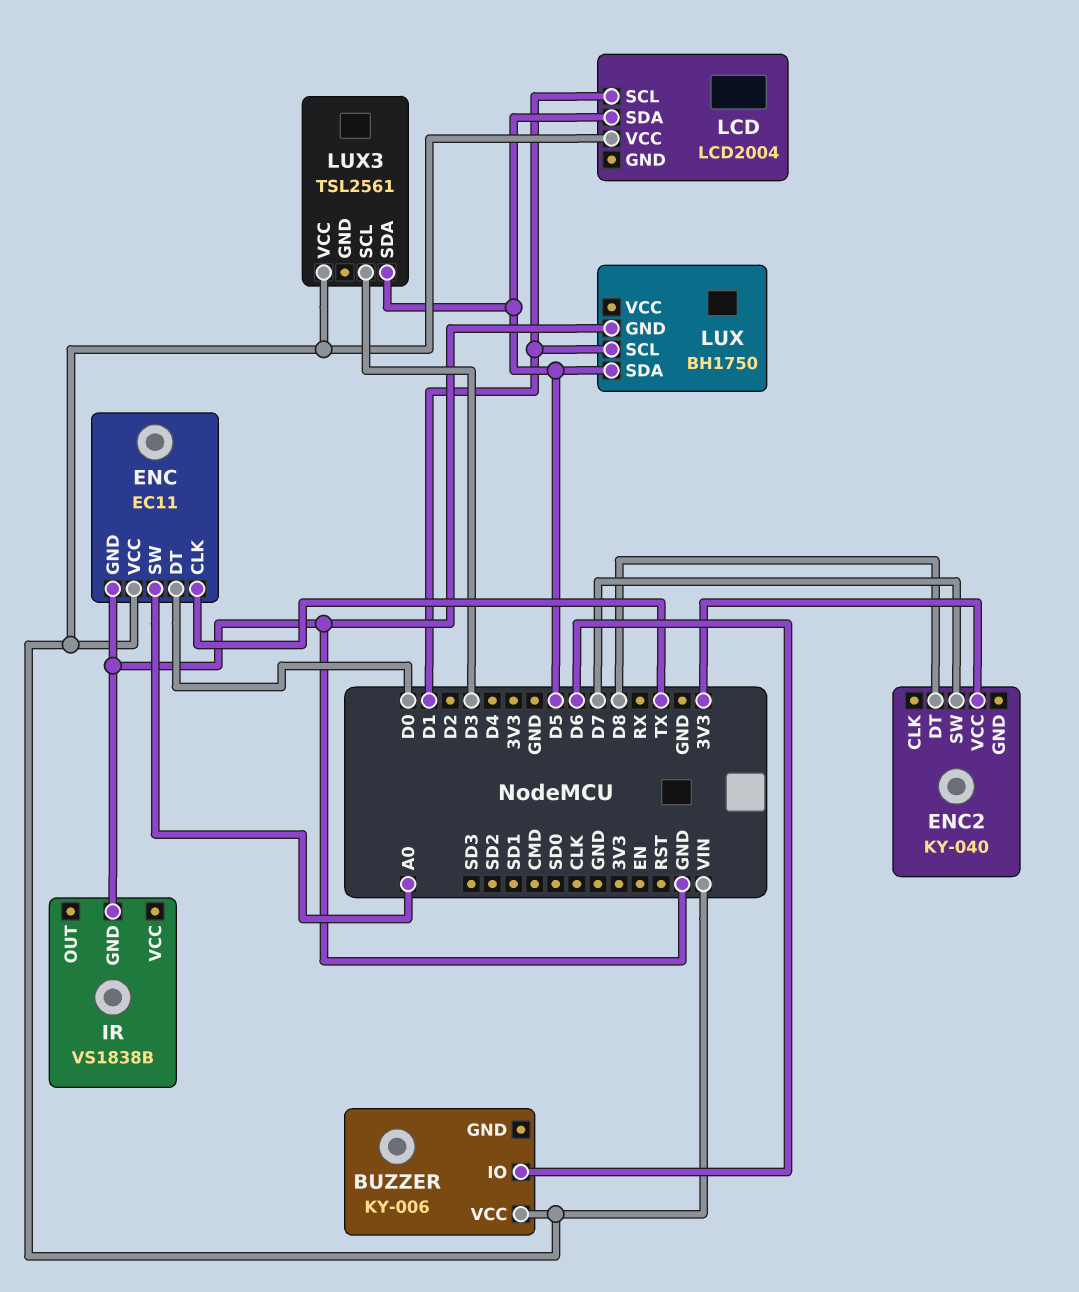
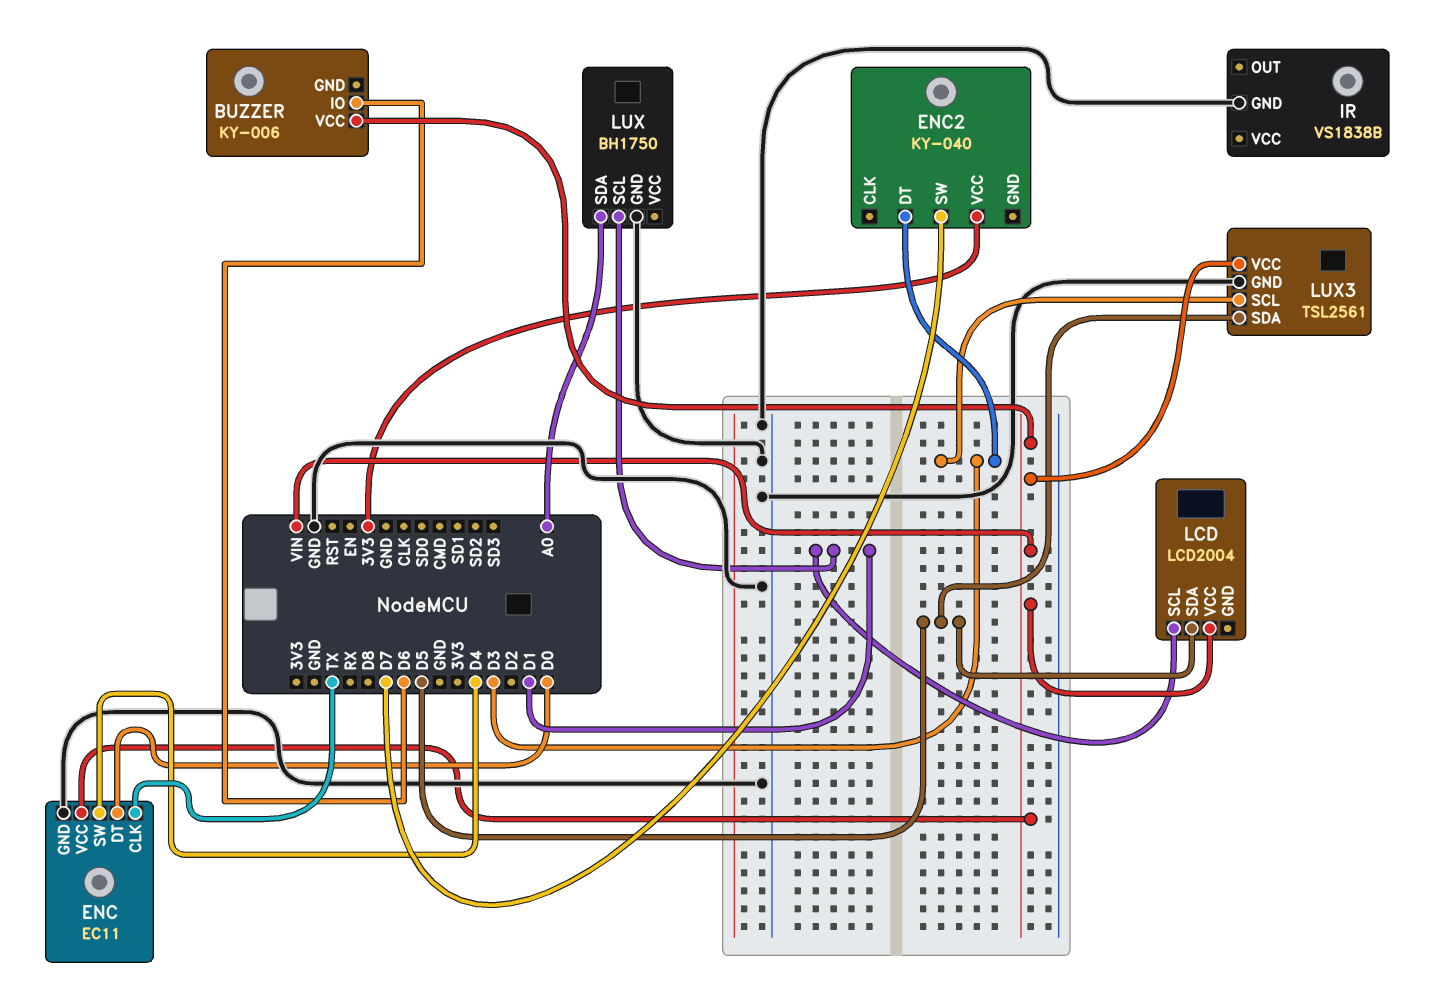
ENC pin SW: A0 -> D4
ENC2 pin DT: D8 -> D3
LUX pin SDA: D5 -> A0
LUX3 pin GND: none -> GND

